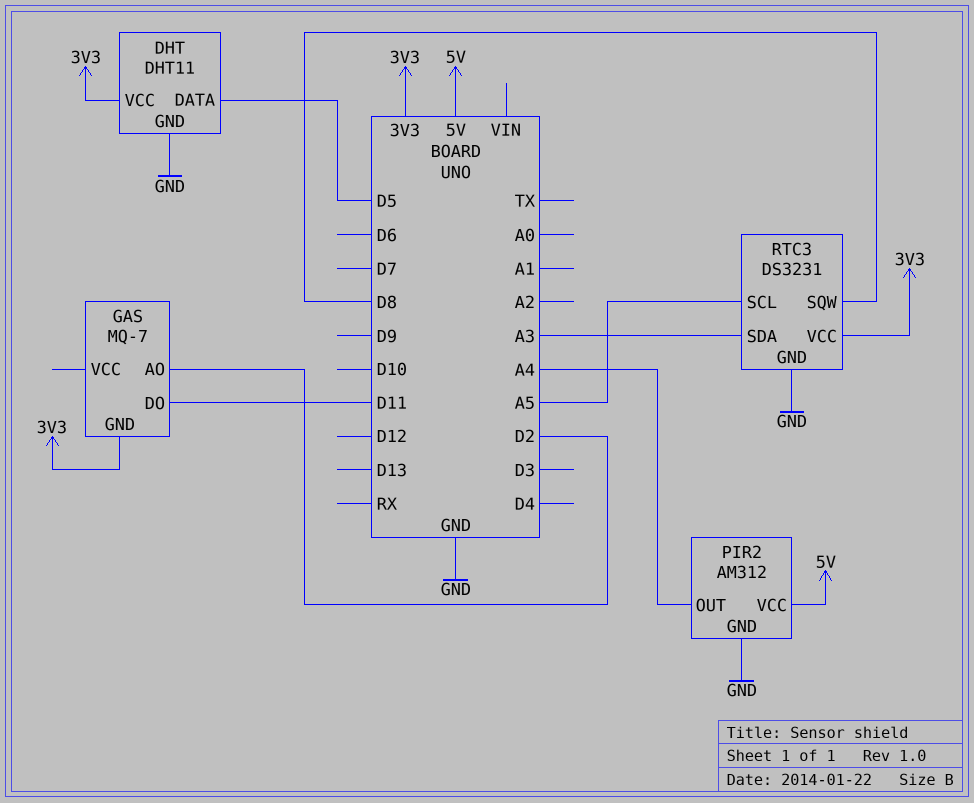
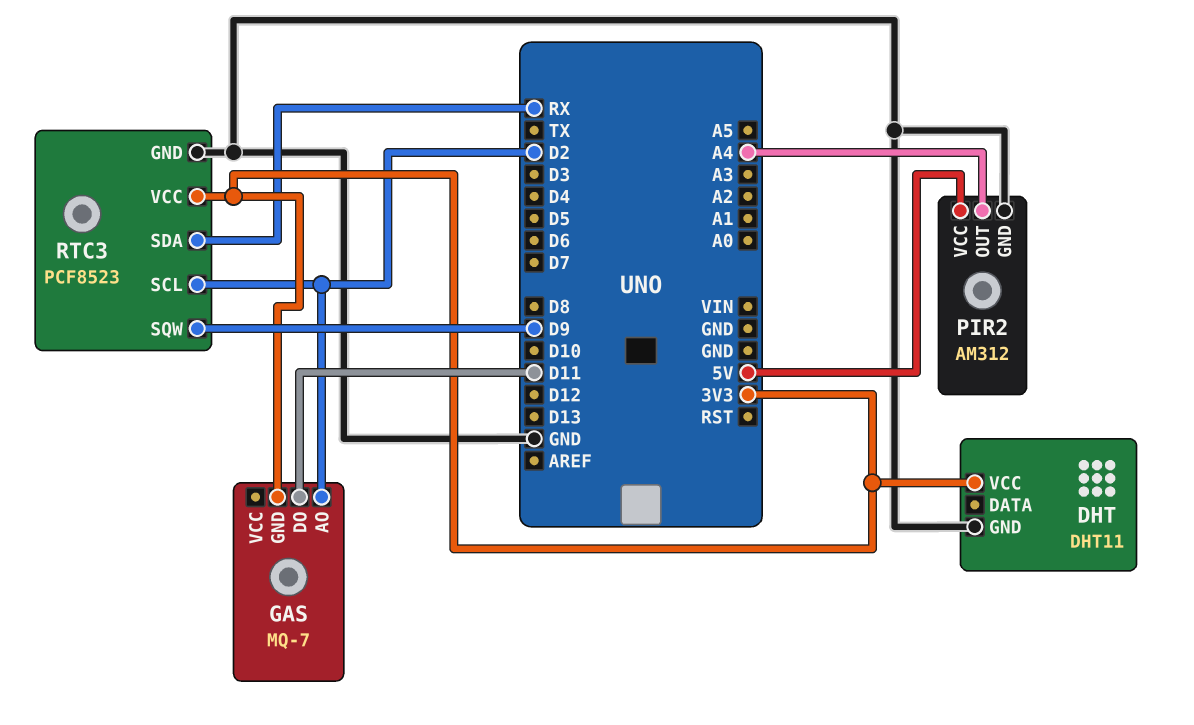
DHT pin DATA: D5 -> none
RTC3: DS3231 -> PCF8523
RTC3 pin SCL: A5 -> D2
RTC3 pin SDA: A3 -> RX
RTC3 pin SQW: D8 -> D9

